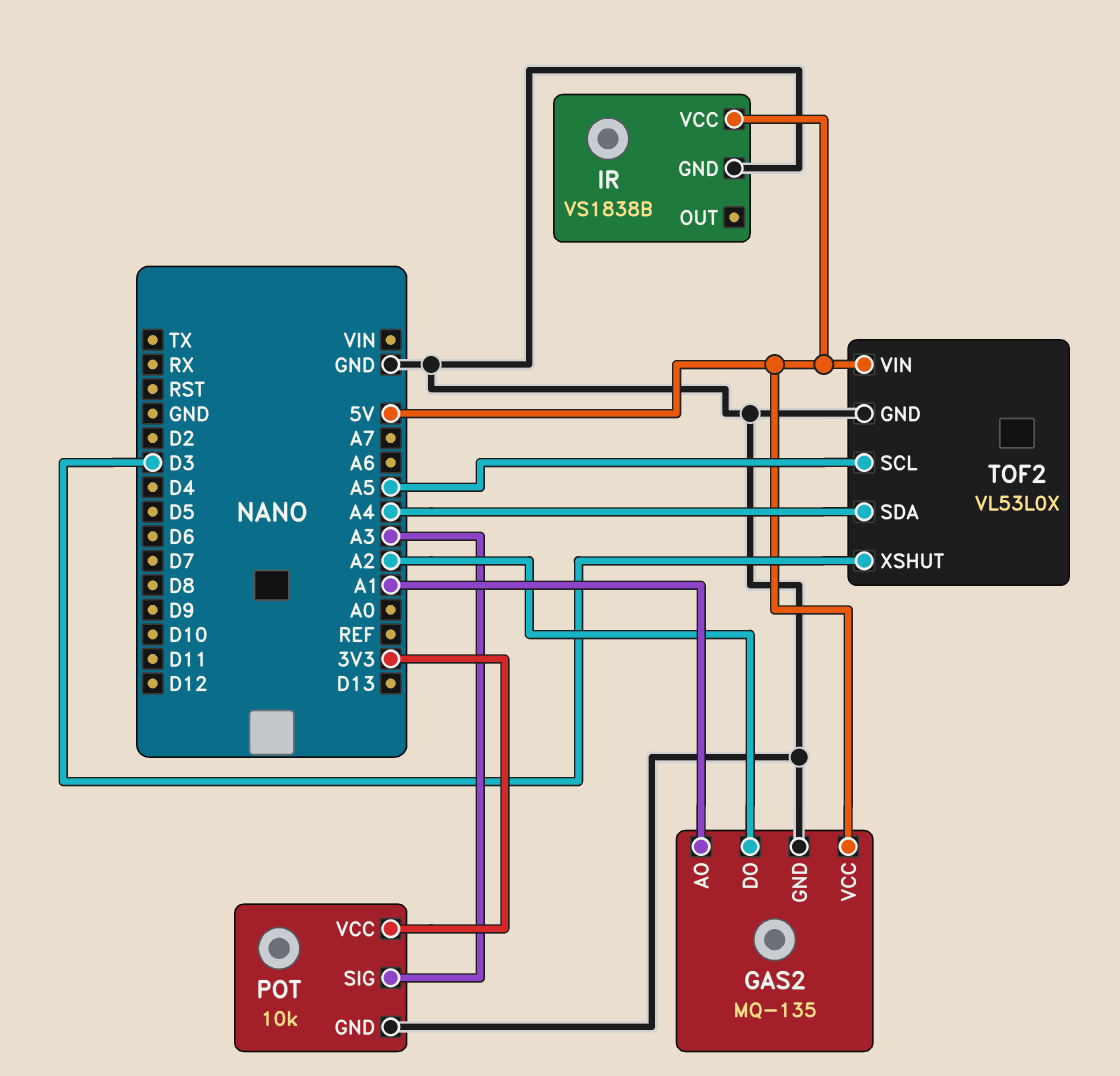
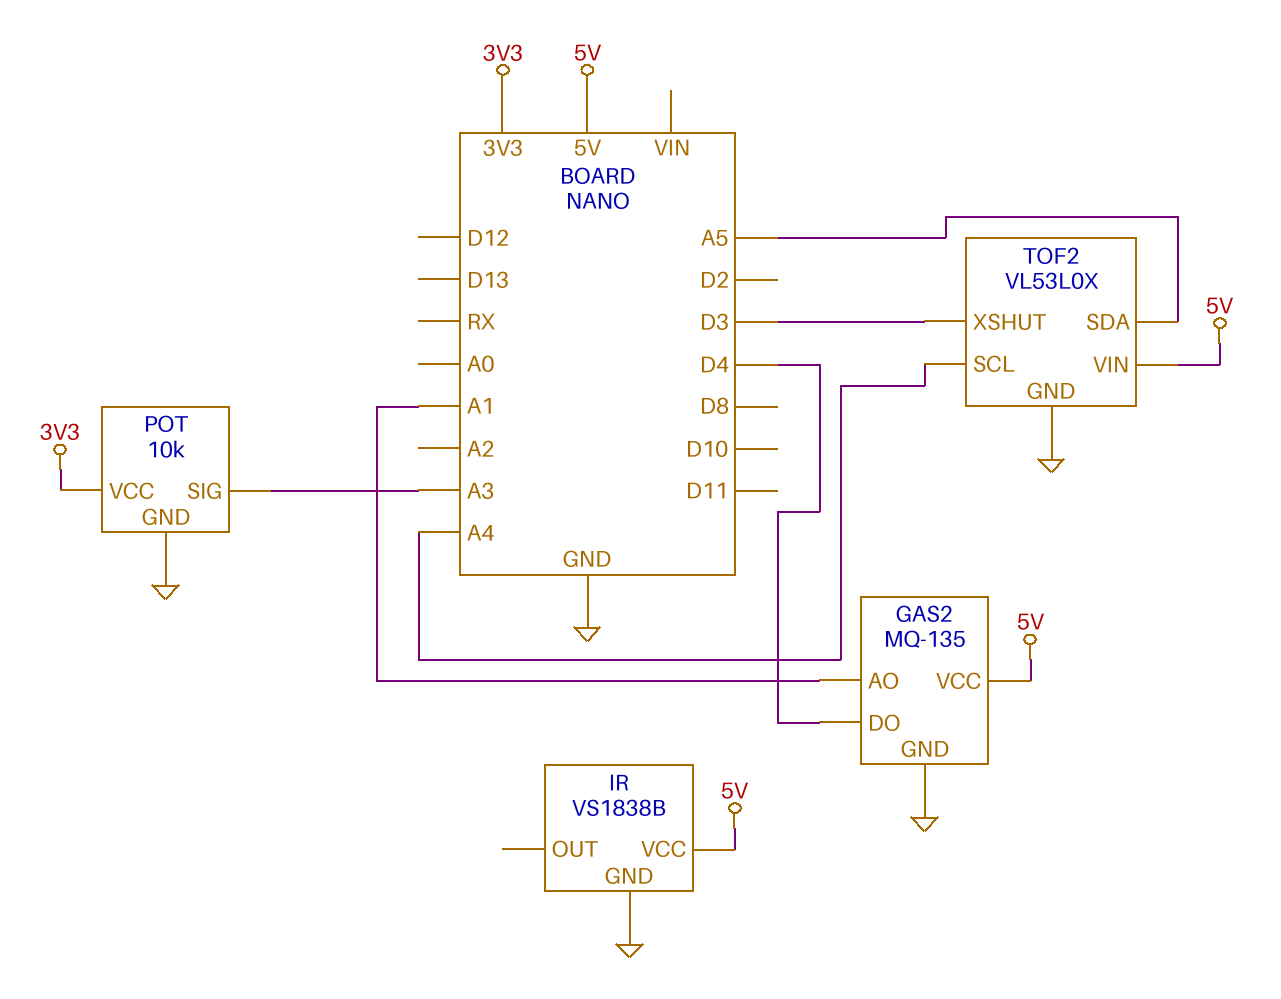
GAS2 pin DO: A2 -> D4
TOF2 pin SCL: A5 -> A4
TOF2 pin SDA: A4 -> A5

